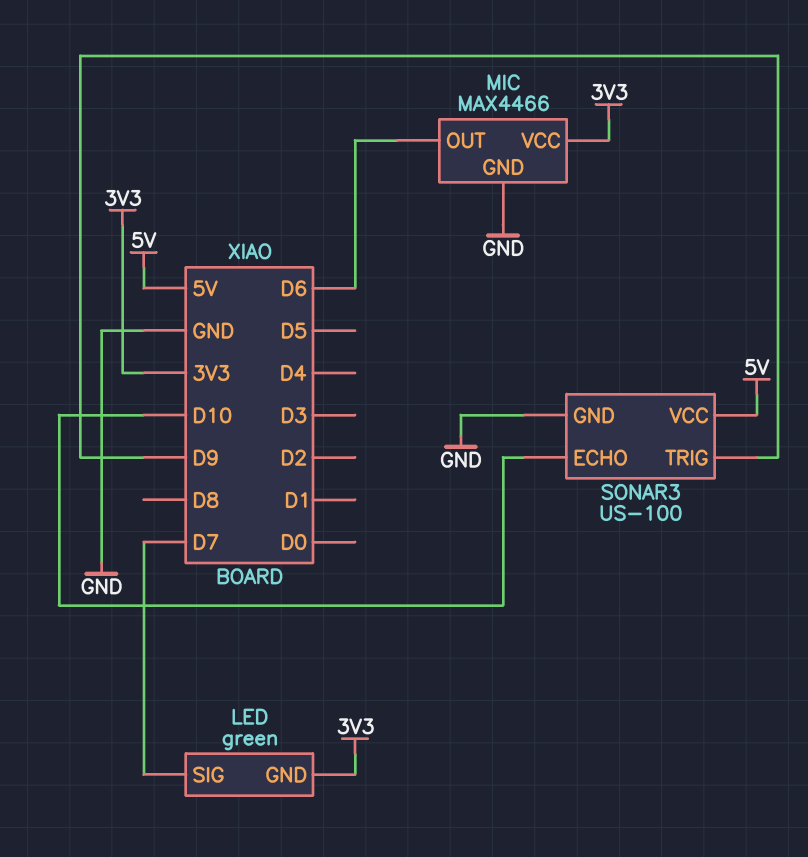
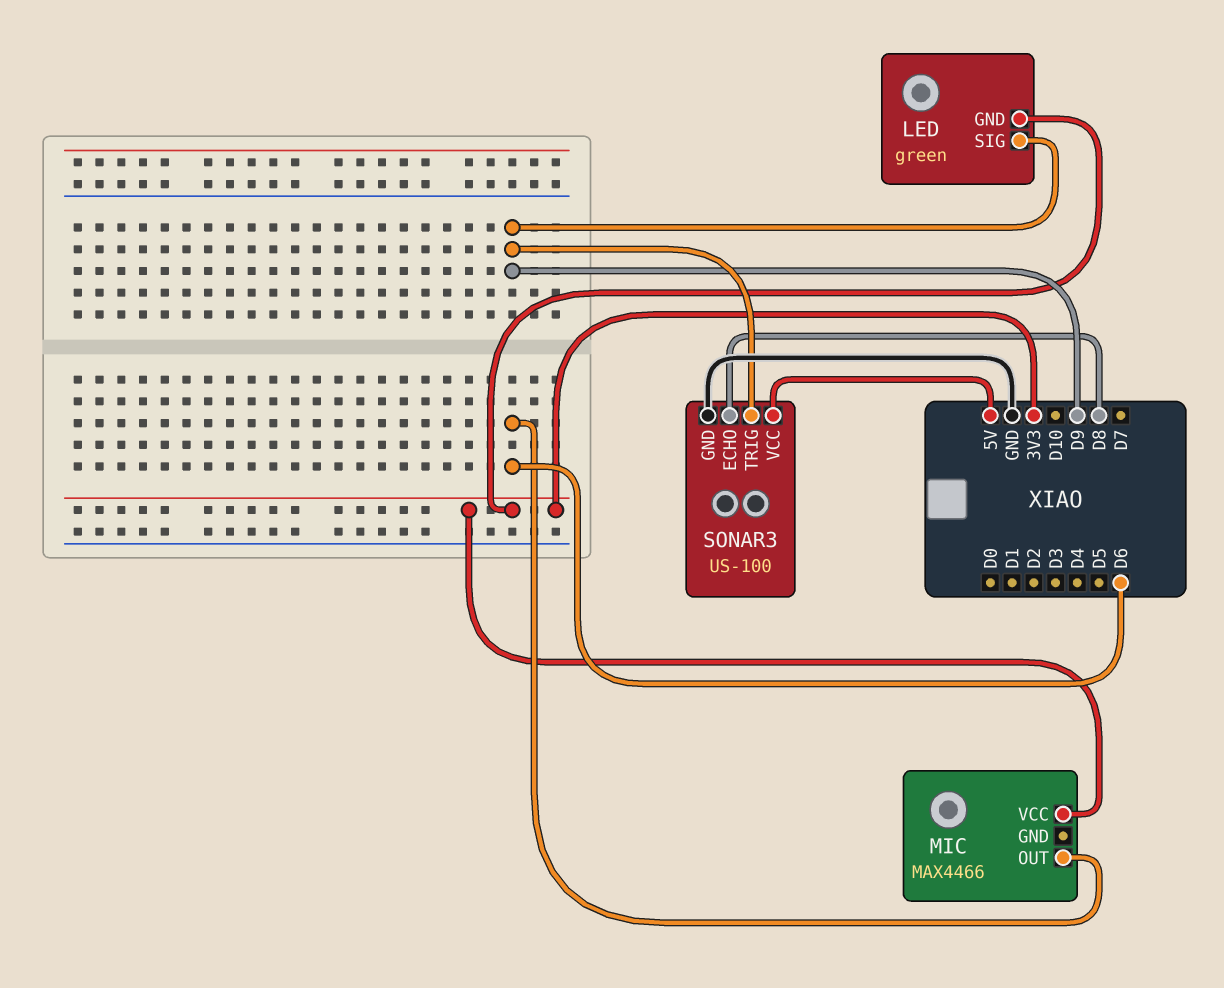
LED pin SIG: D7 -> D9
MIC pin GND: GND -> none
SONAR3 pin ECHO: D10 -> D8

